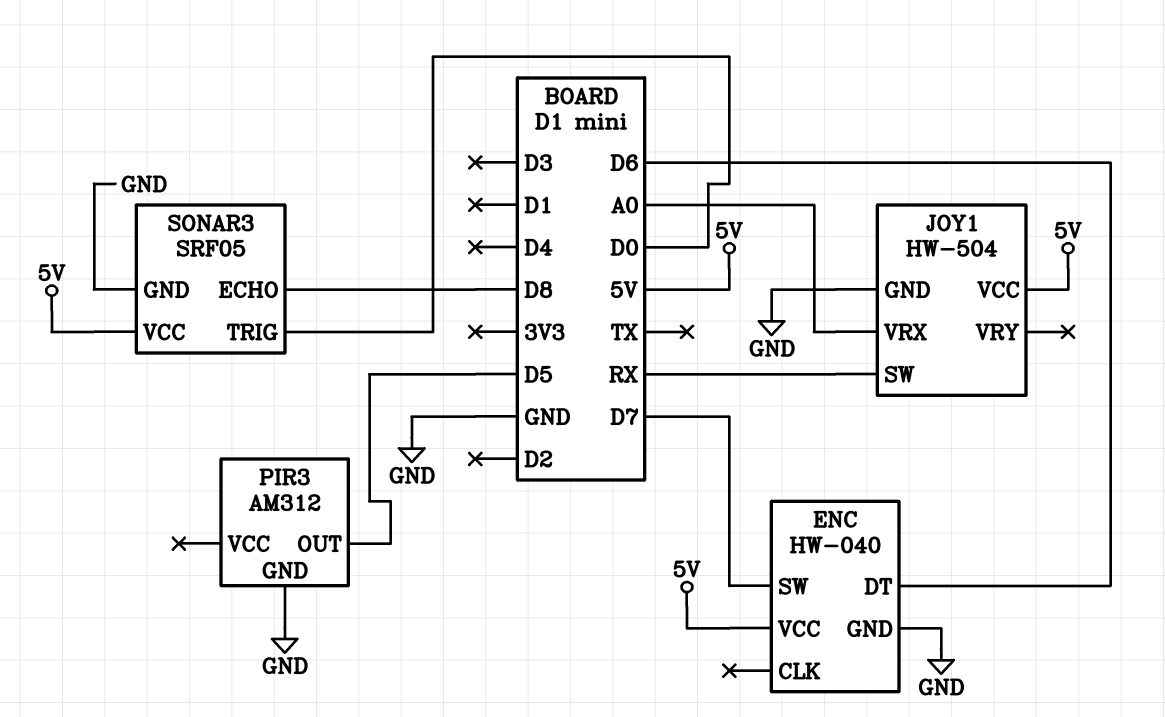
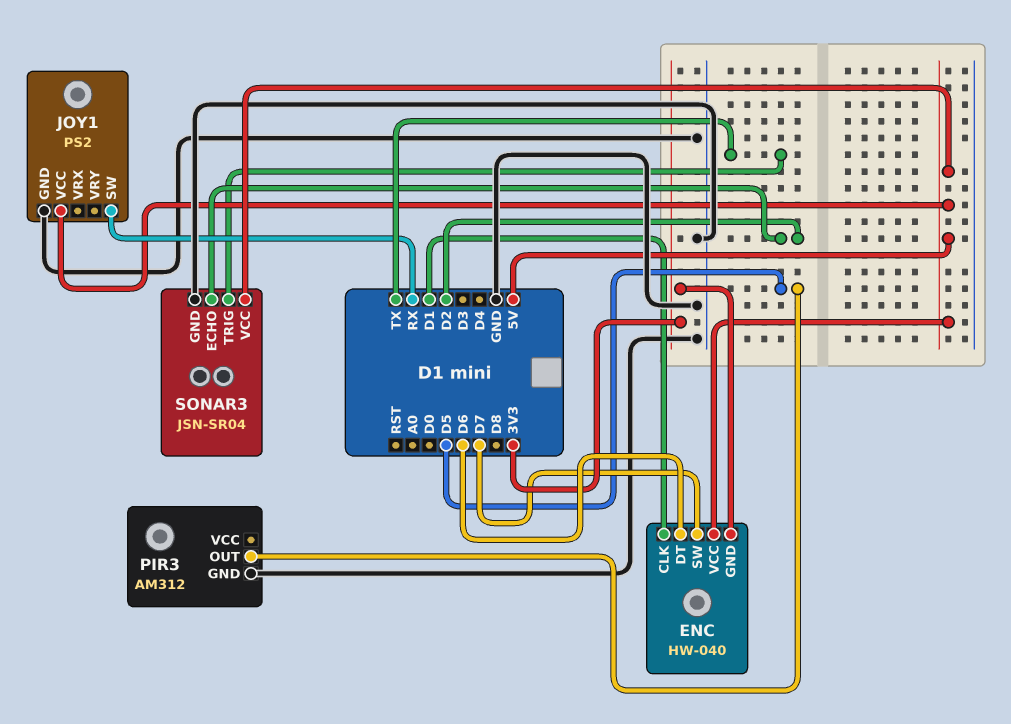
ENC pin CLK: none -> D1
ENC pin GND: GND -> 3V3
JOY1: HW-504 -> PS2
JOY1 pin VRX: A0 -> none
SONAR3: SRF05 -> JSN-SR04
SONAR3 pin ECHO: D8 -> D2
SONAR3 pin TRIG: D0 -> TX

